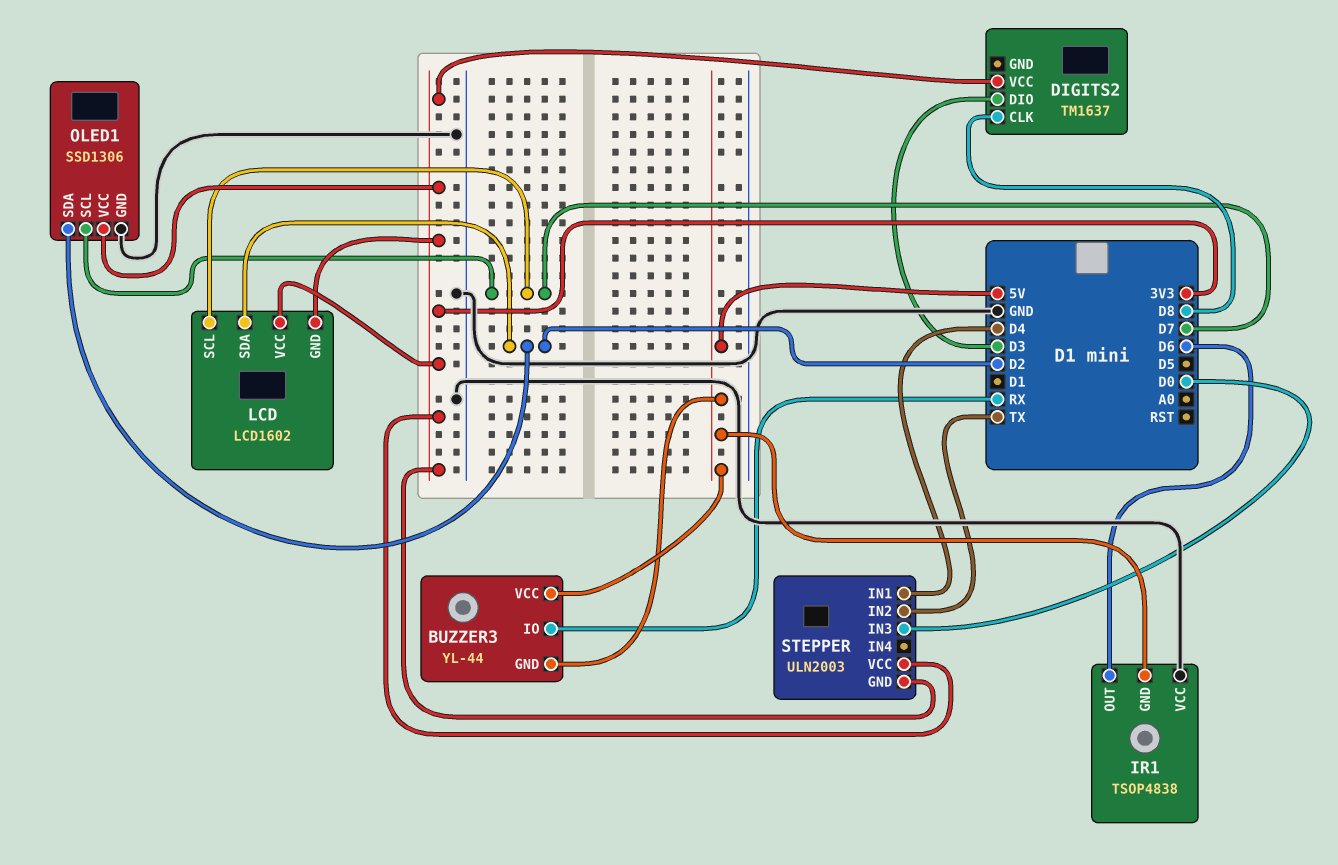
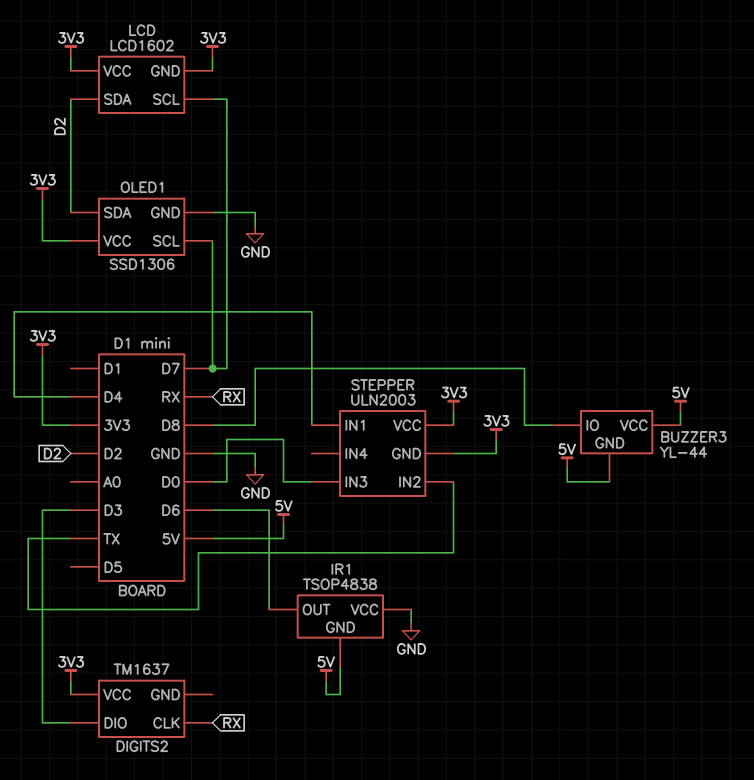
BUZZER3 pin IO: RX -> D8
DIGITS2 pin CLK: D8 -> RX

